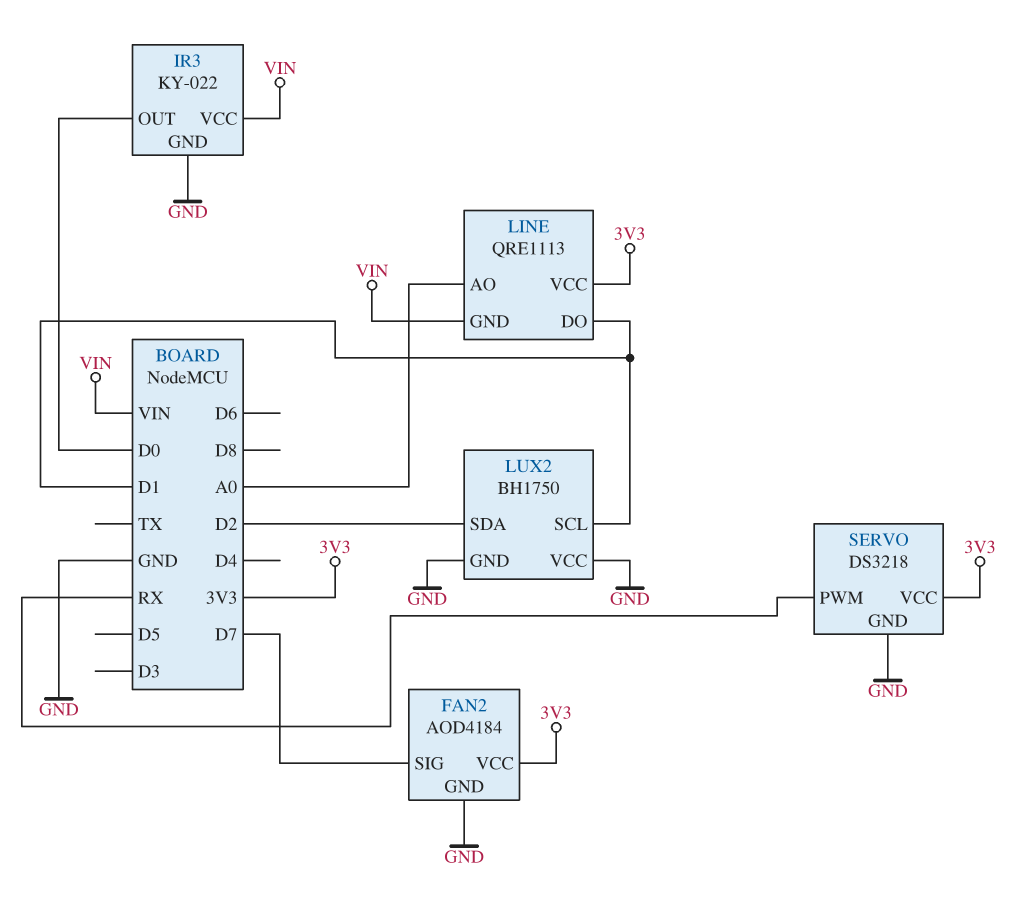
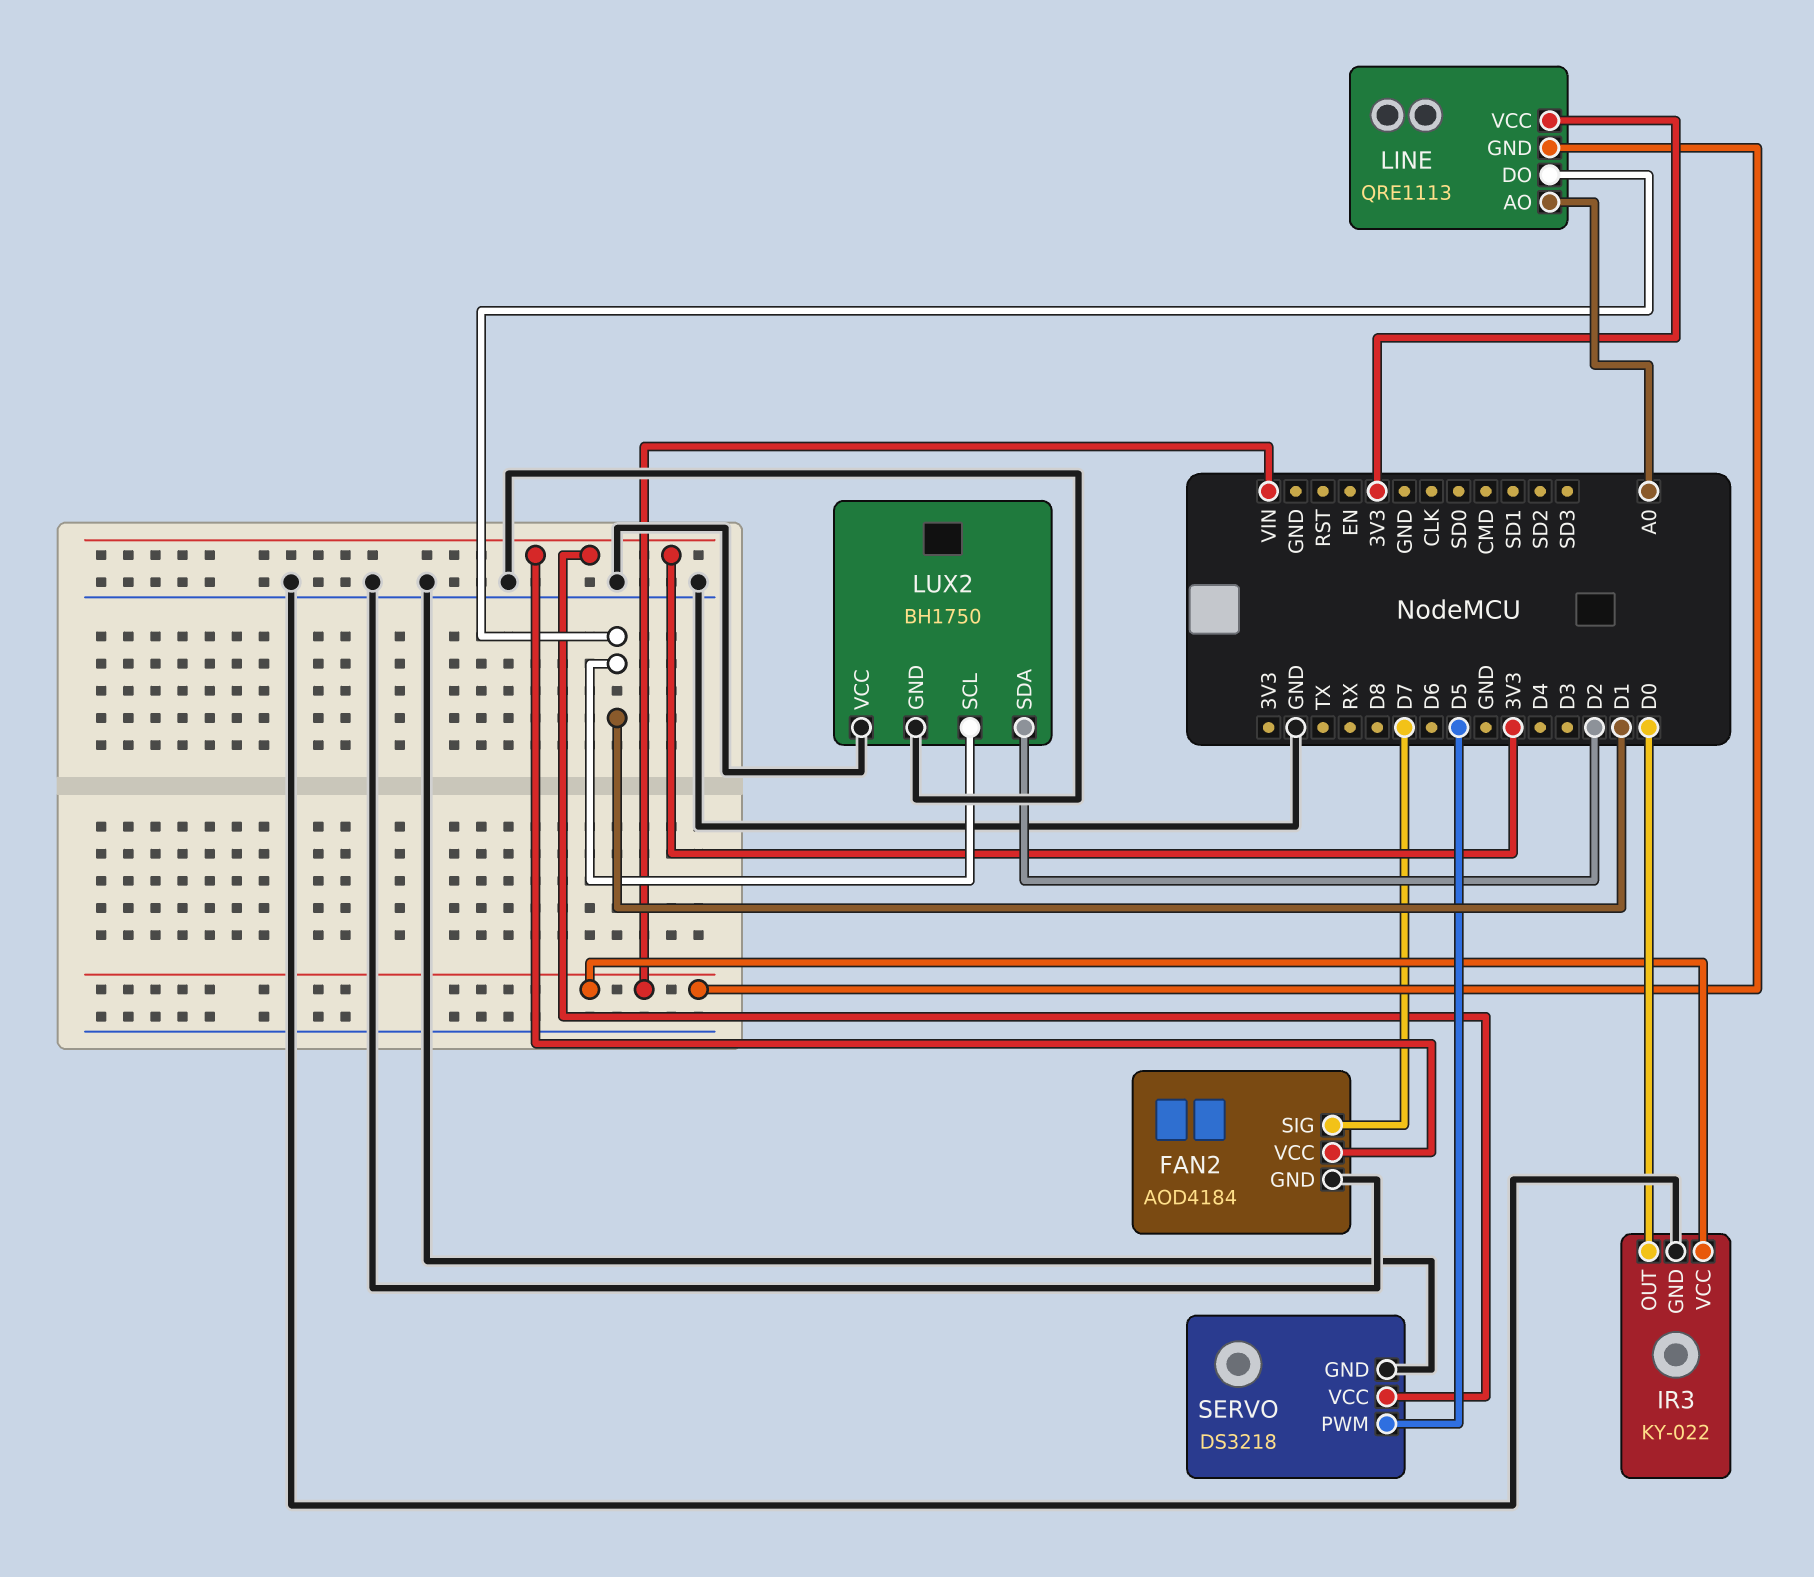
SERVO pin PWM: RX -> D5

